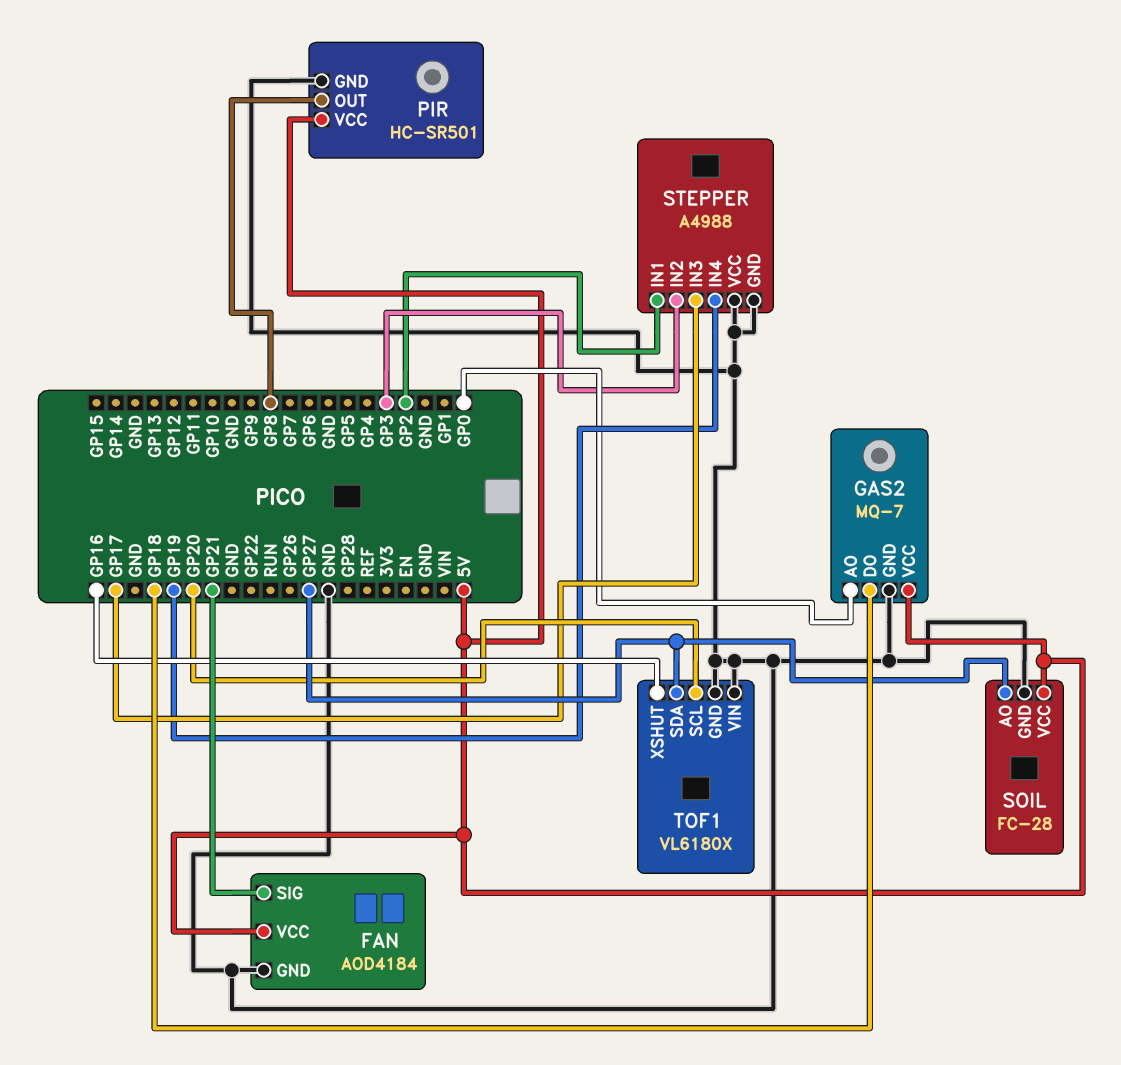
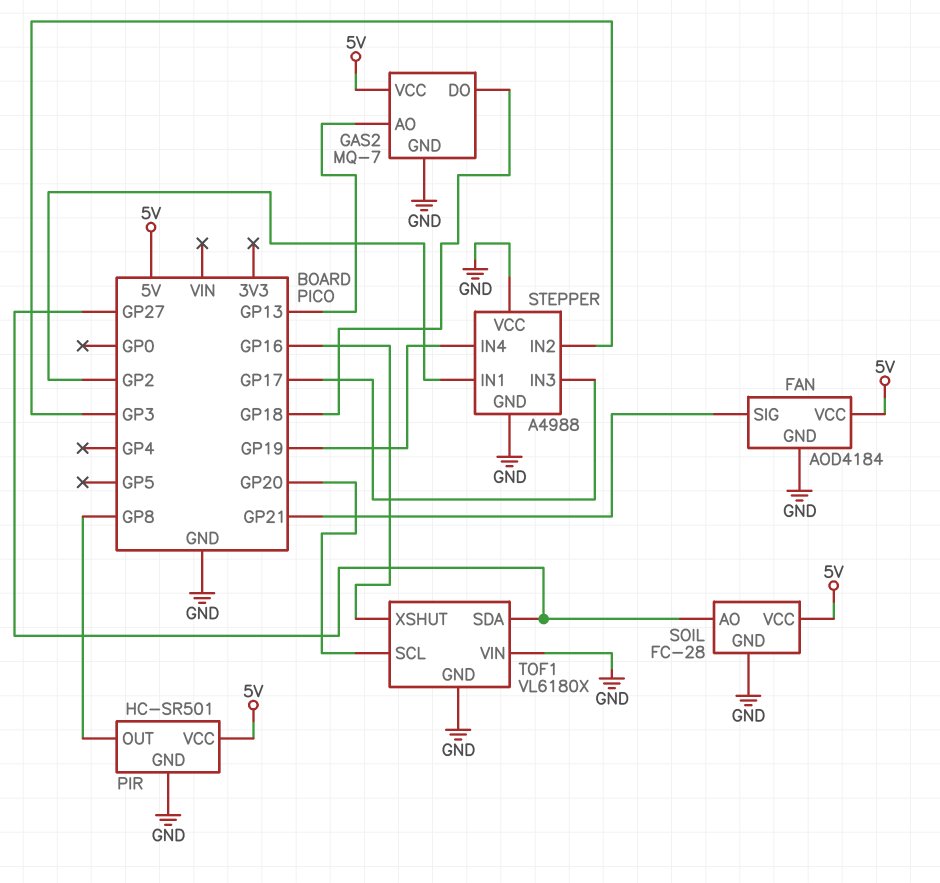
GAS2 pin AO: GP0 -> GP13

